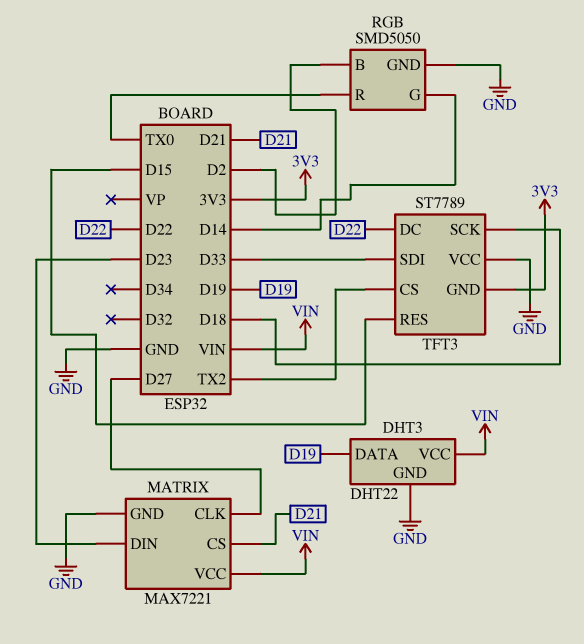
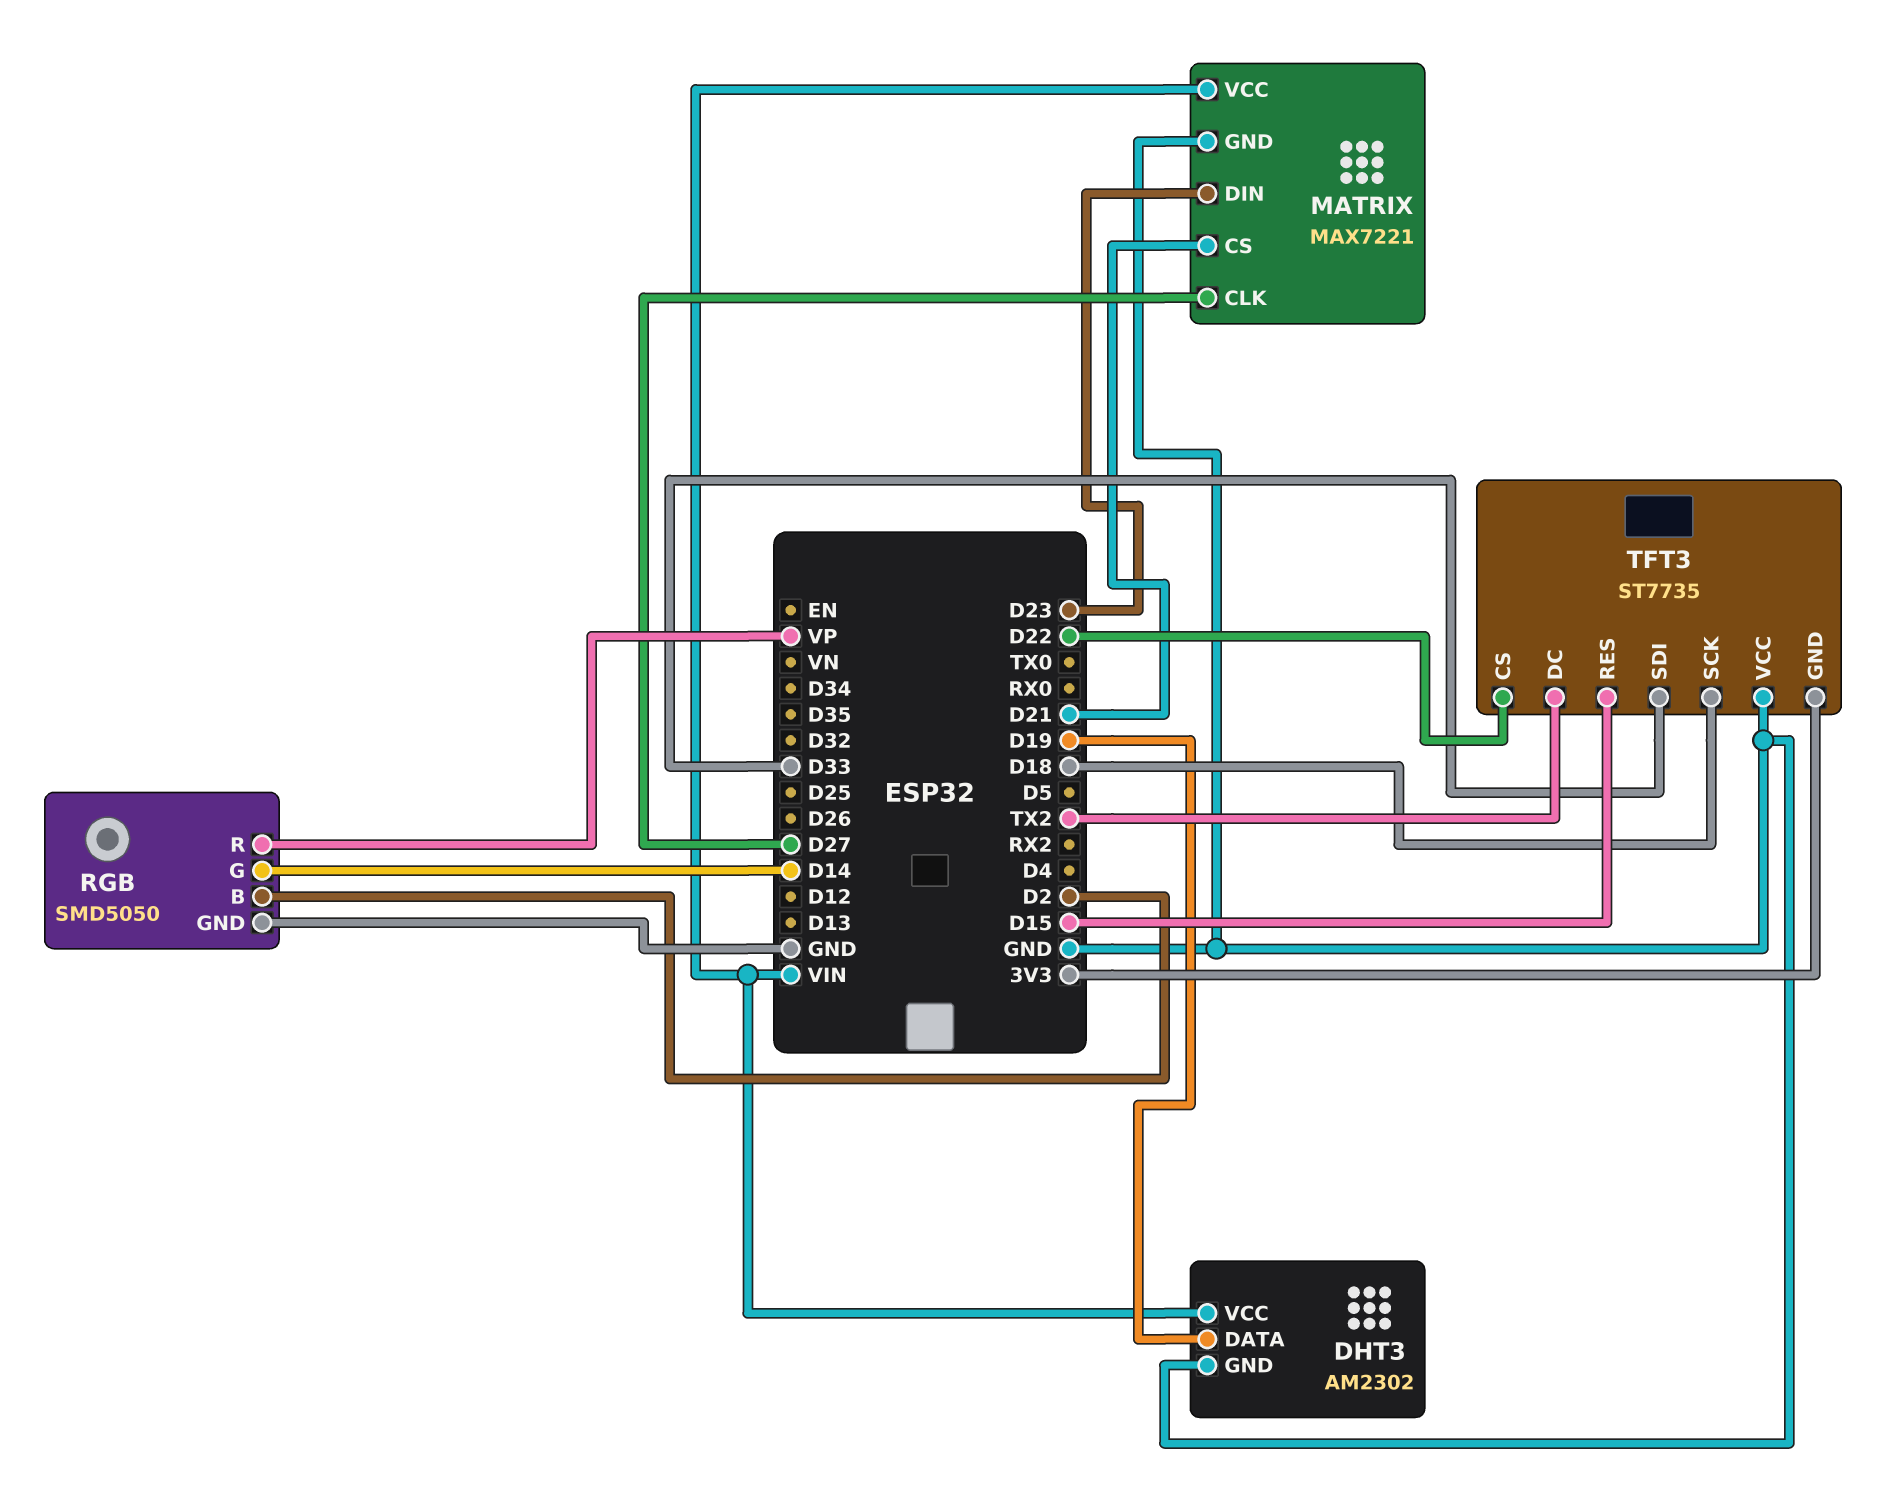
DHT3: DHT22 -> AM2302
RGB pin R: TX0 -> VP
TFT3: ST7789 -> ST7735
TFT3 pin CS: TX2 -> D22
TFT3 pin DC: D22 -> TX2

